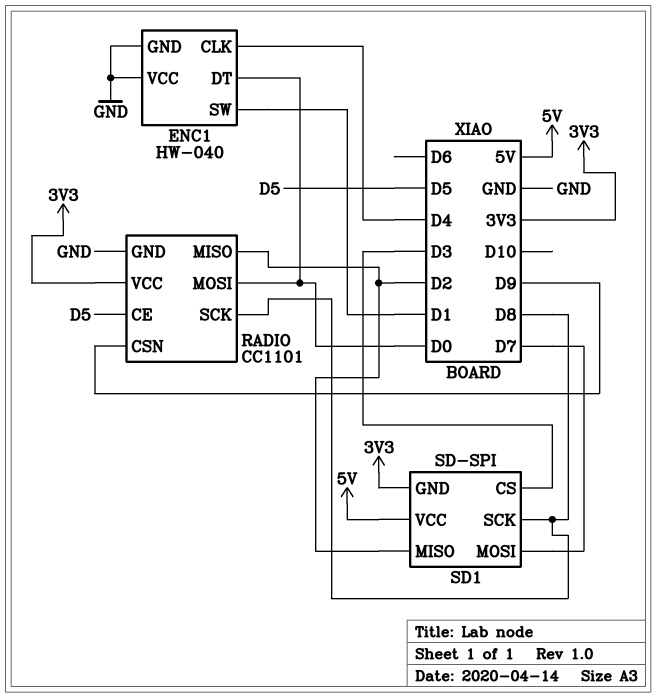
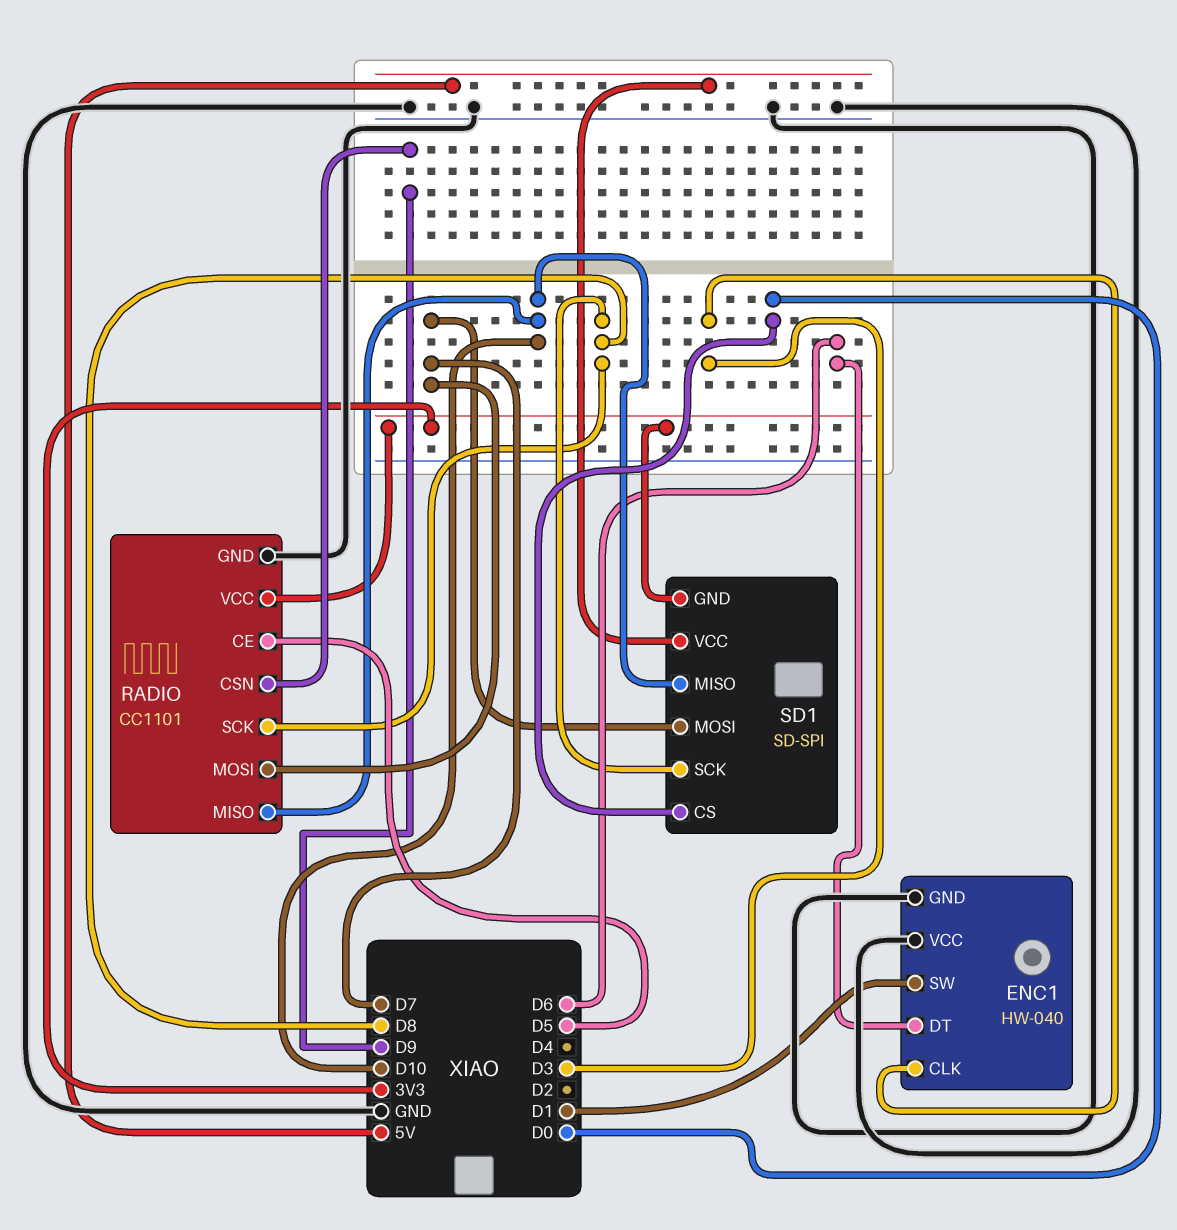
ENC1 pin CLK: D4 -> D3
ENC1 pin DT: D0 -> D6
RADIO pin MISO: D2 -> D10
RADIO pin MOSI: D0 -> D7
SD1 pin CS: D3 -> D0
SD1 pin MISO: D2 -> D10

